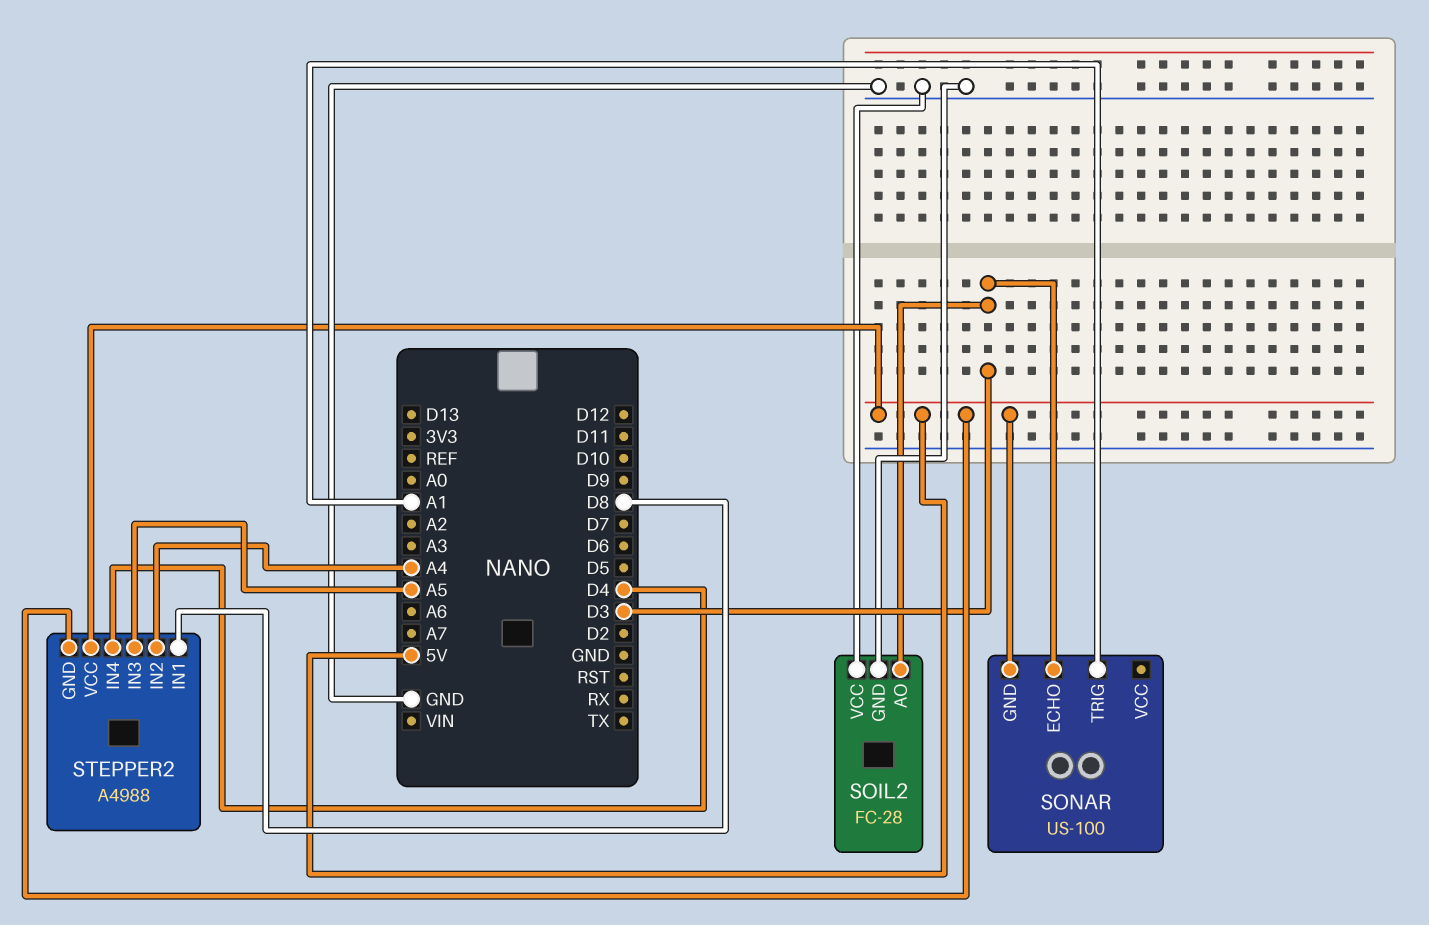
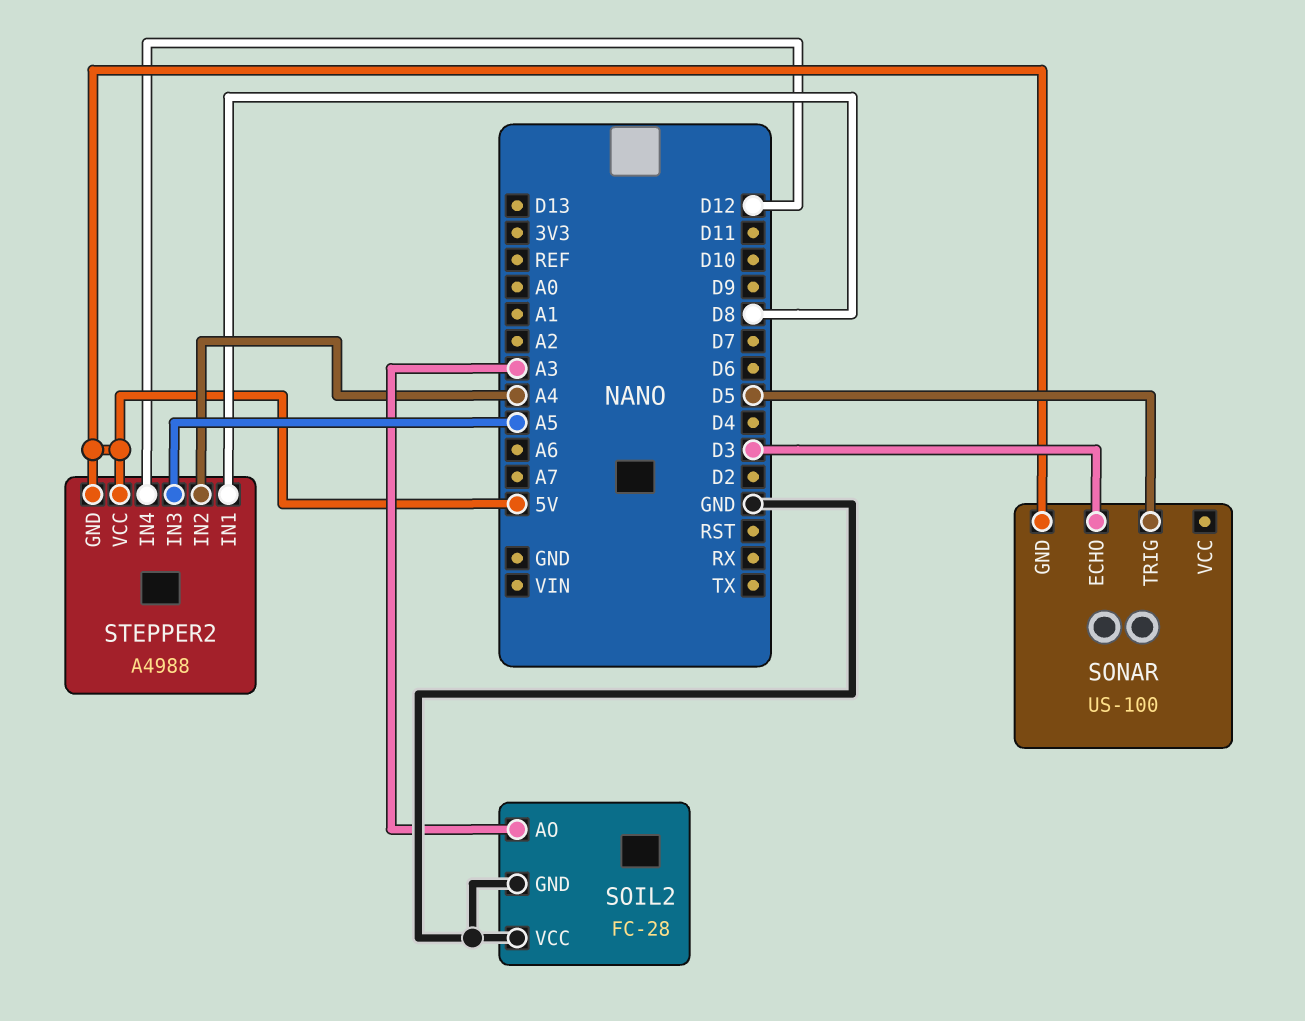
SOIL2 pin AO: D3 -> A3
SONAR pin TRIG: A1 -> D5
STEPPER2 pin IN4: D4 -> D12

